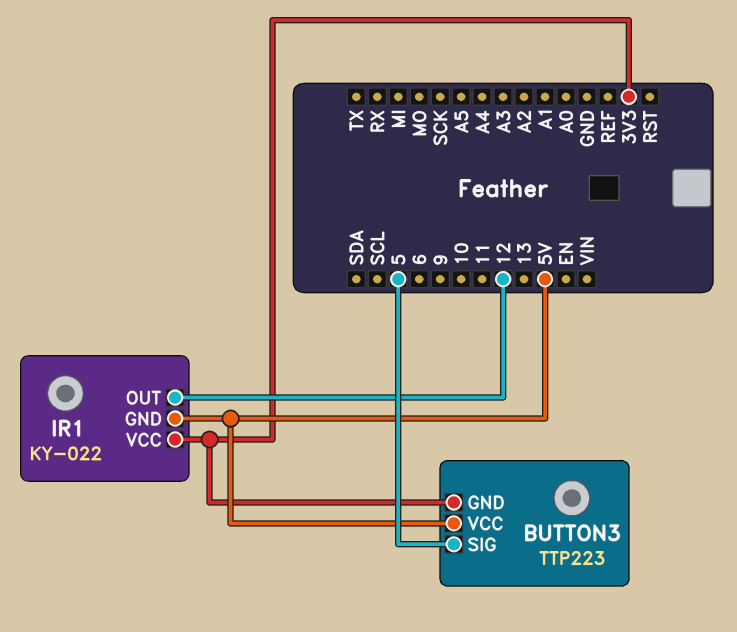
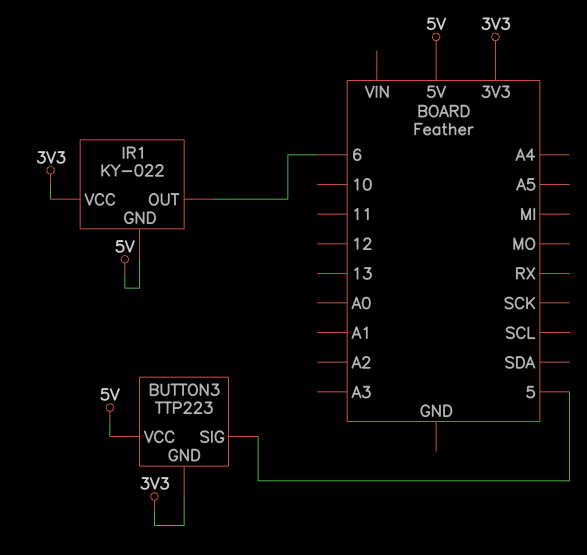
IR1 pin OUT: 12 -> 6

